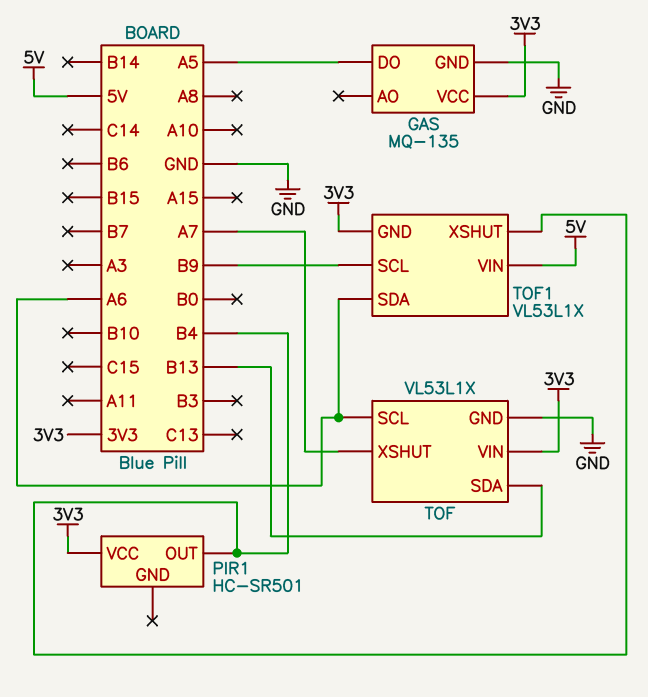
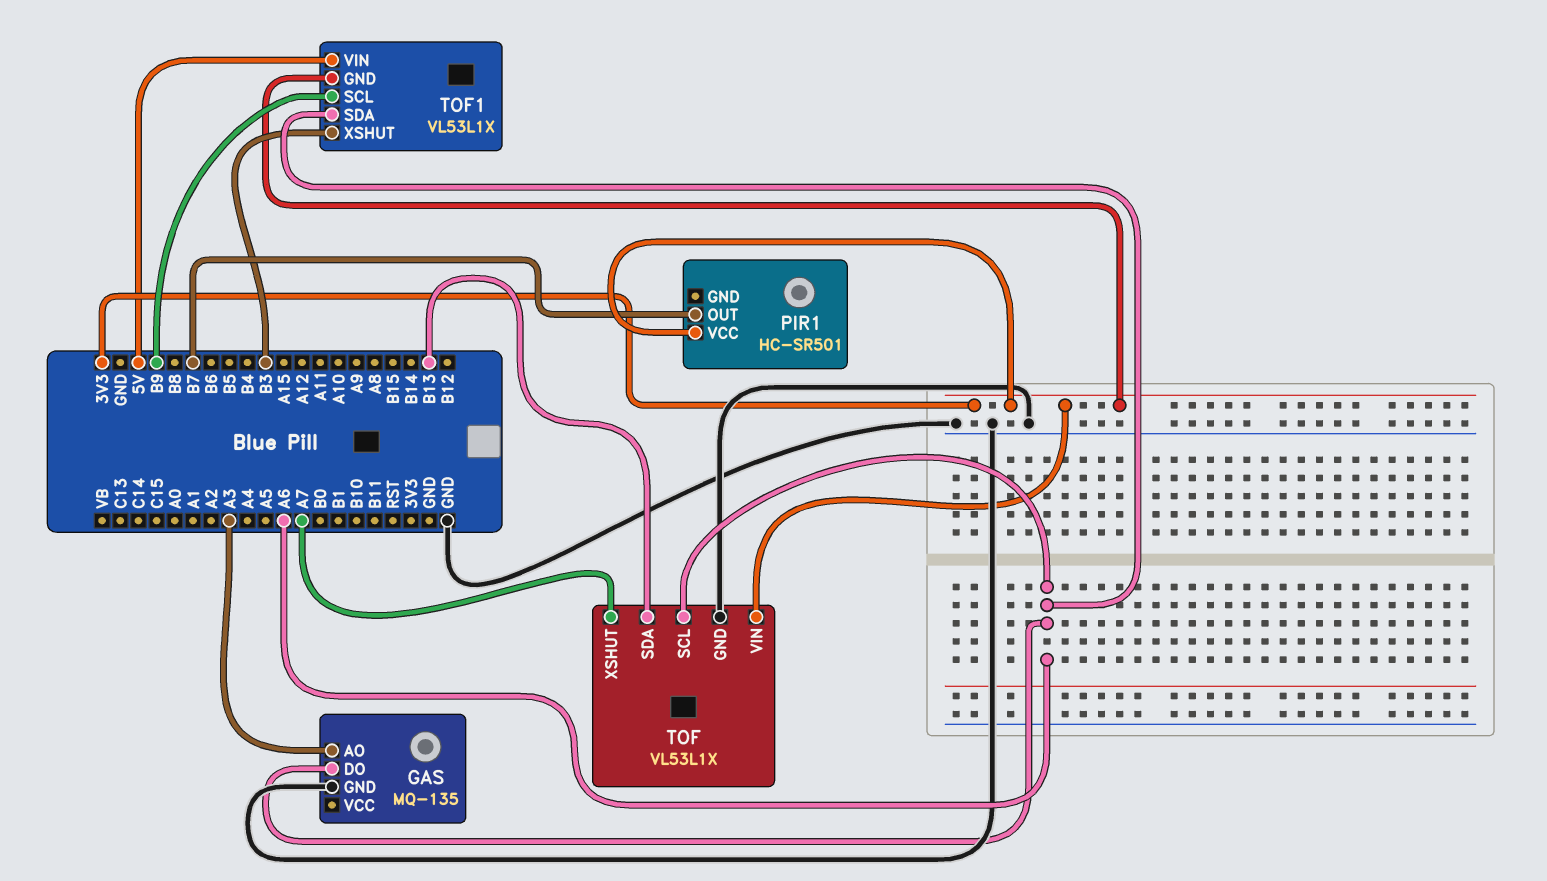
GAS pin AO: none -> A3
GAS pin DO: A5 -> A6
GAS pin VCC: 3V3 -> none
PIR1 pin OUT: B4 -> B7
TOF1 pin XSHUT: B4 -> B3

